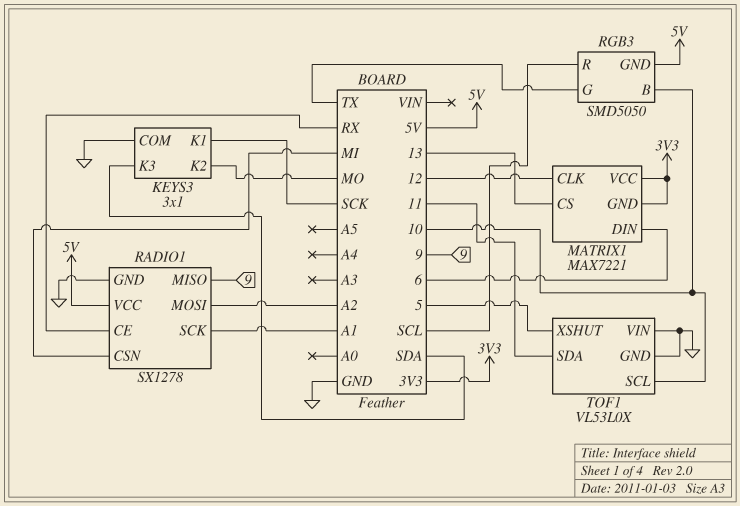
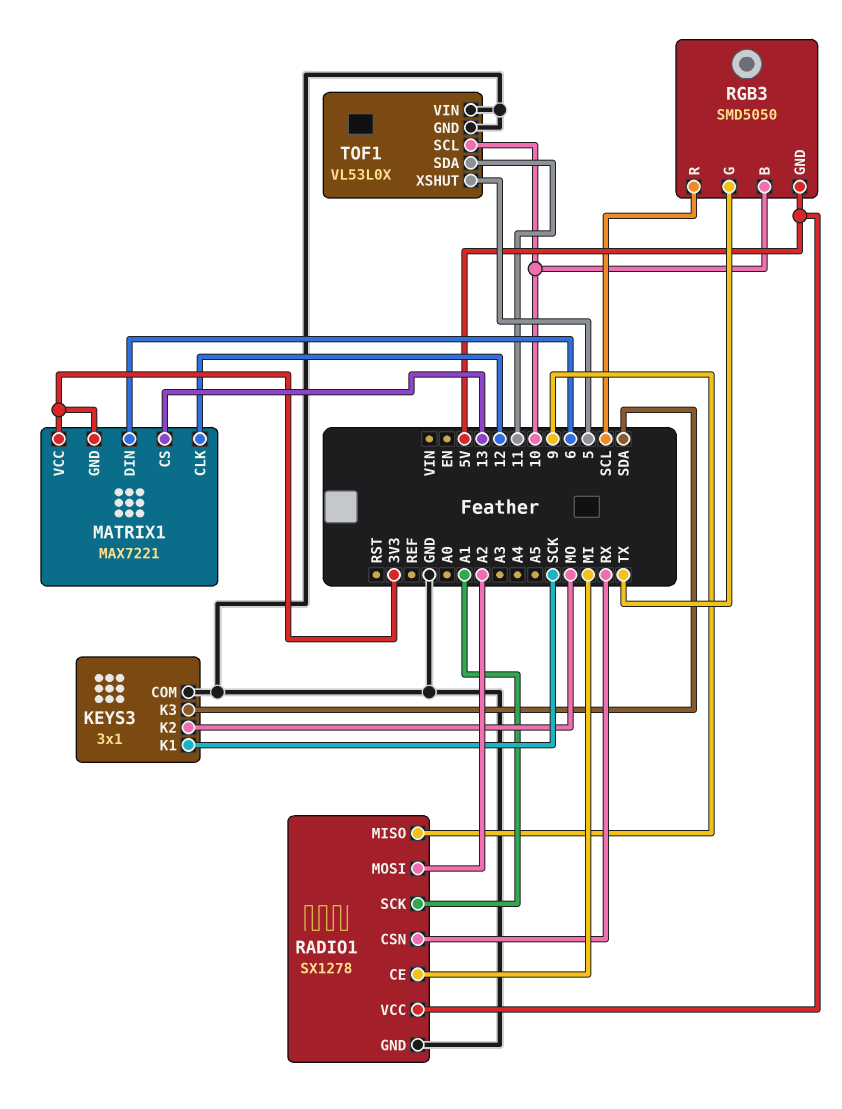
RADIO1 pin CE: RX -> MI
RADIO1 pin CSN: MI -> RX

